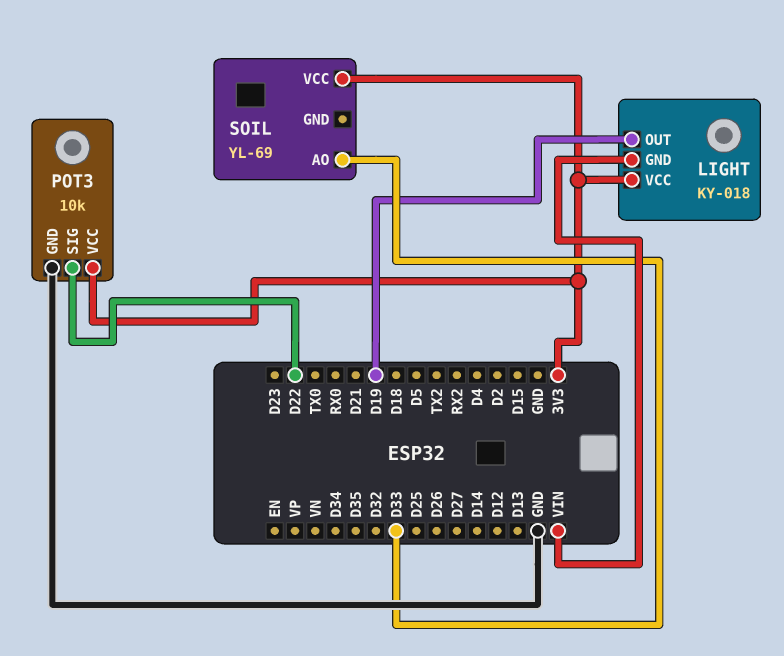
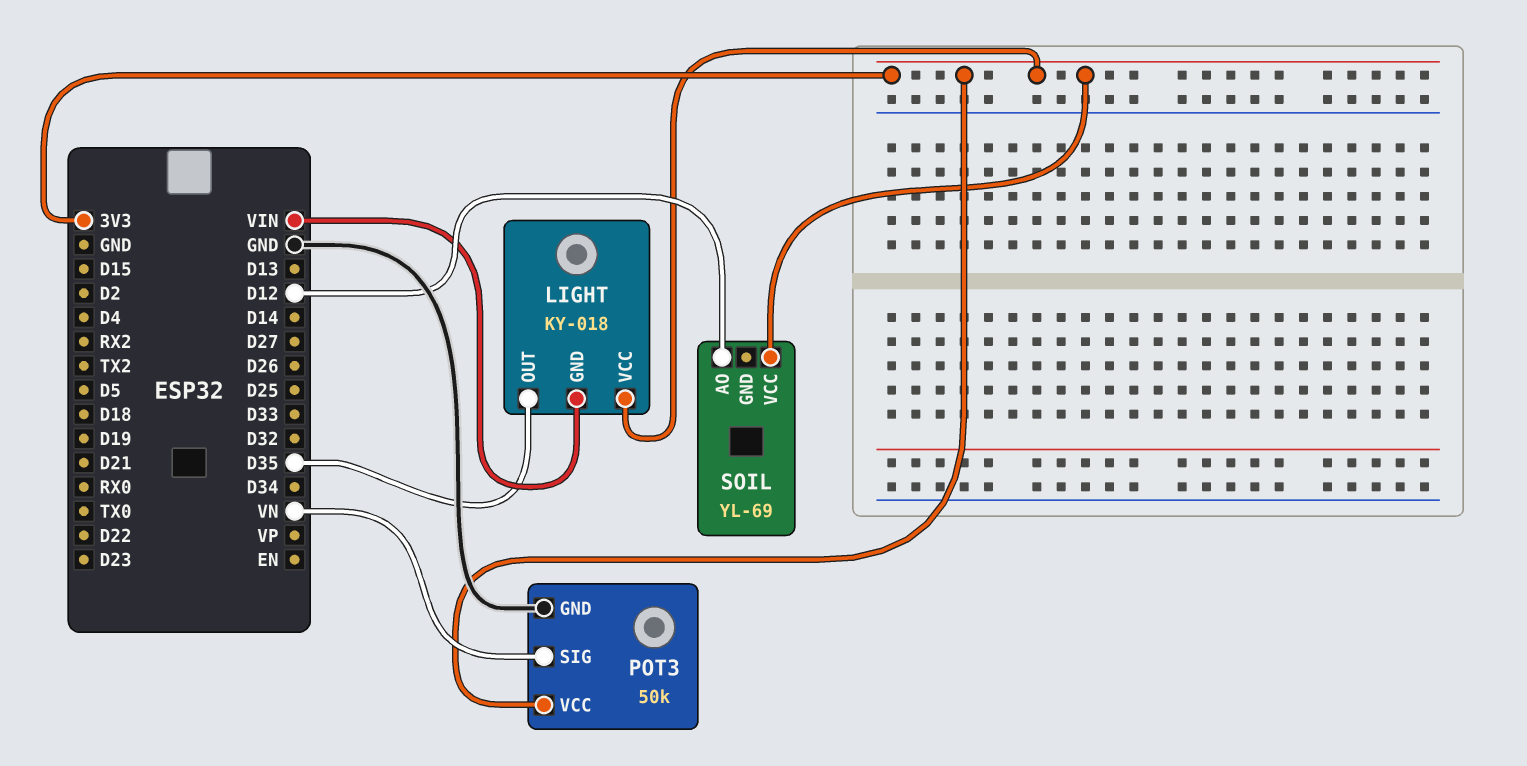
LIGHT pin OUT: D19 -> D35
POT3: 10k -> 50k
POT3 pin SIG: D22 -> VN
SOIL pin AO: D33 -> D12

